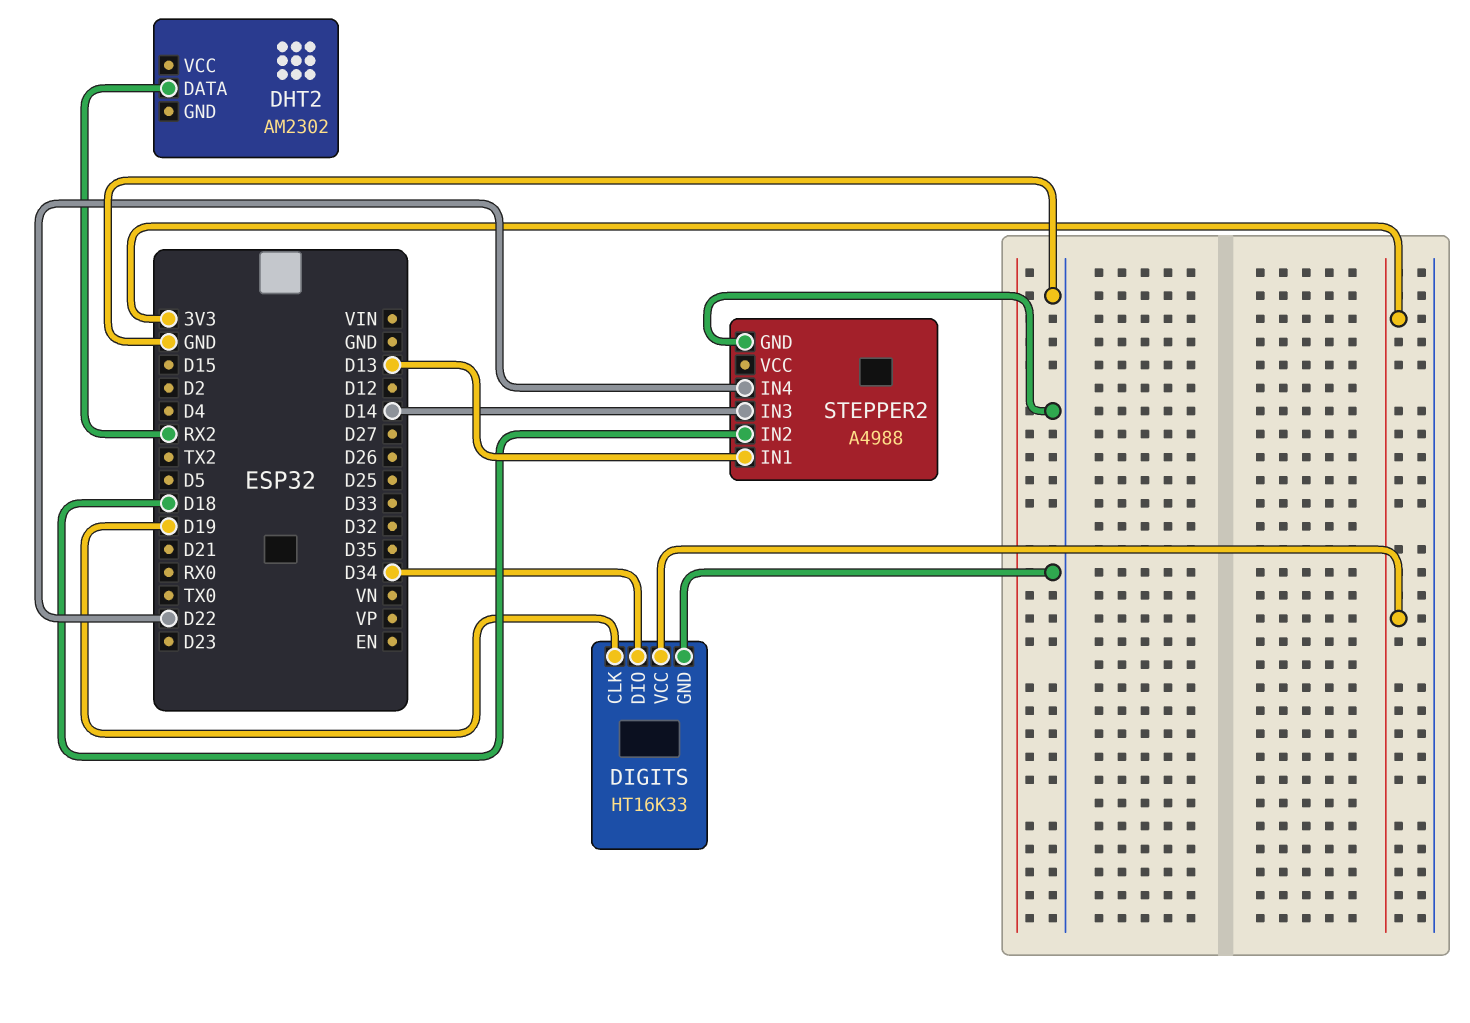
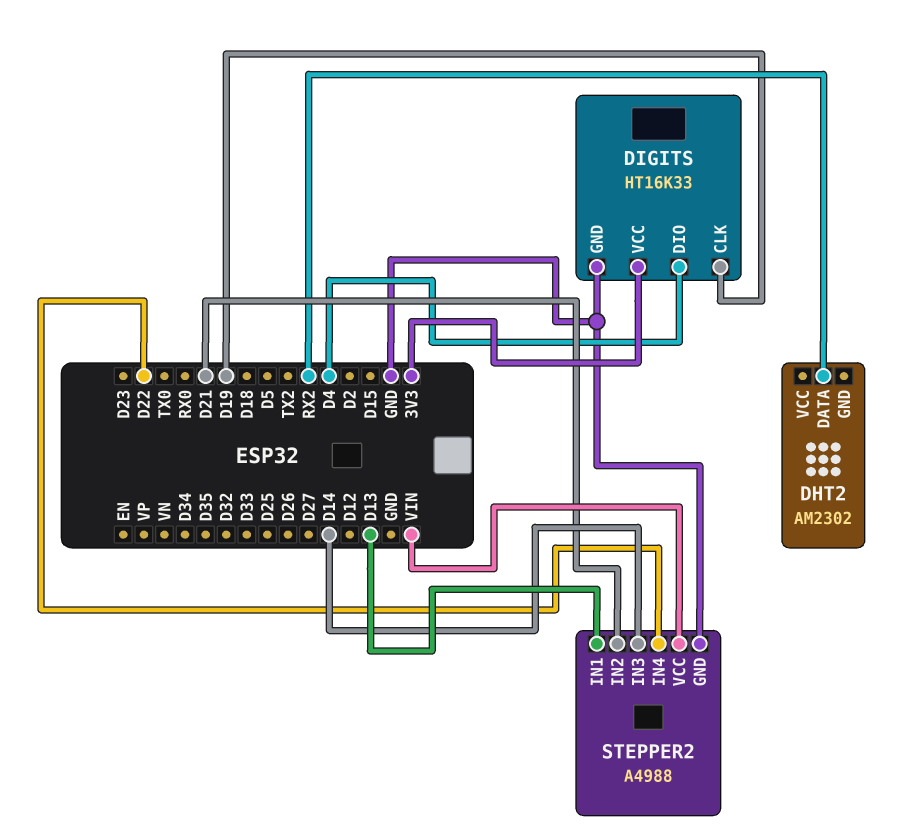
DIGITS pin DIO: D34 -> D4
STEPPER2 pin IN2: D18 -> D21
STEPPER2 pin VCC: none -> VIN

